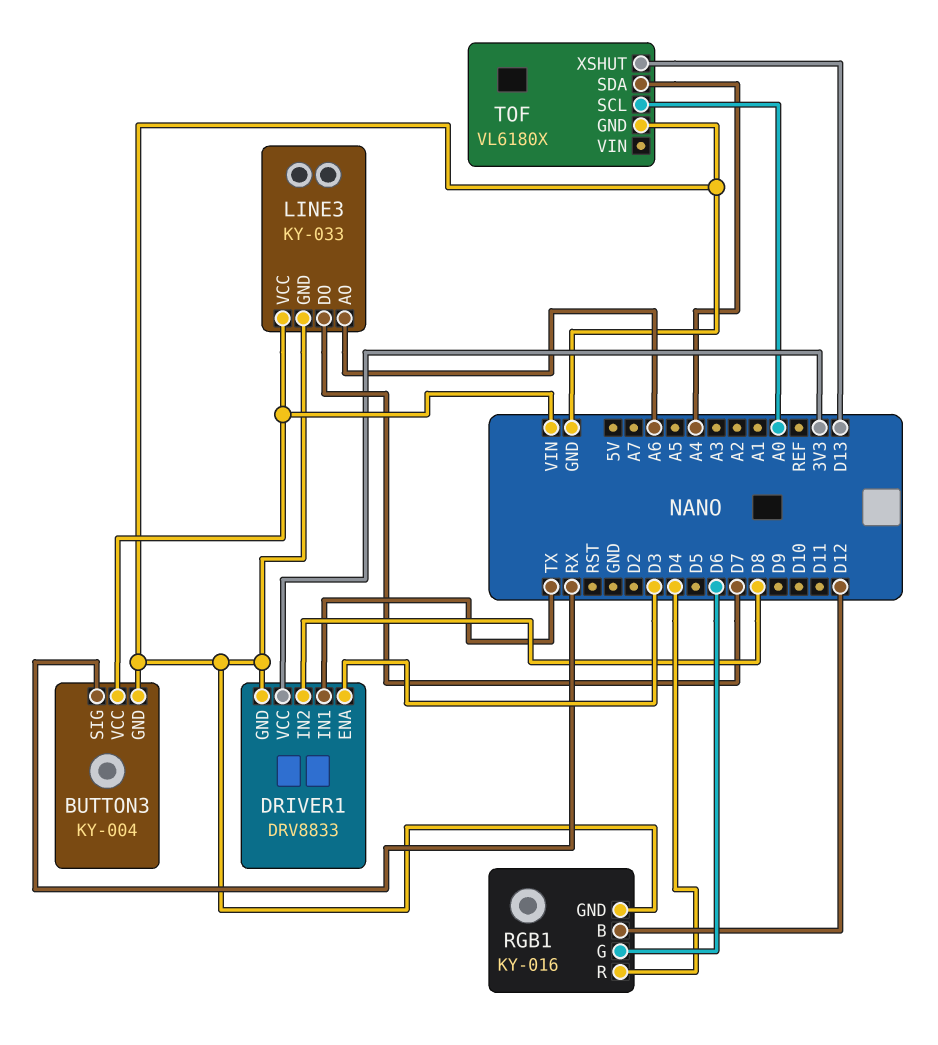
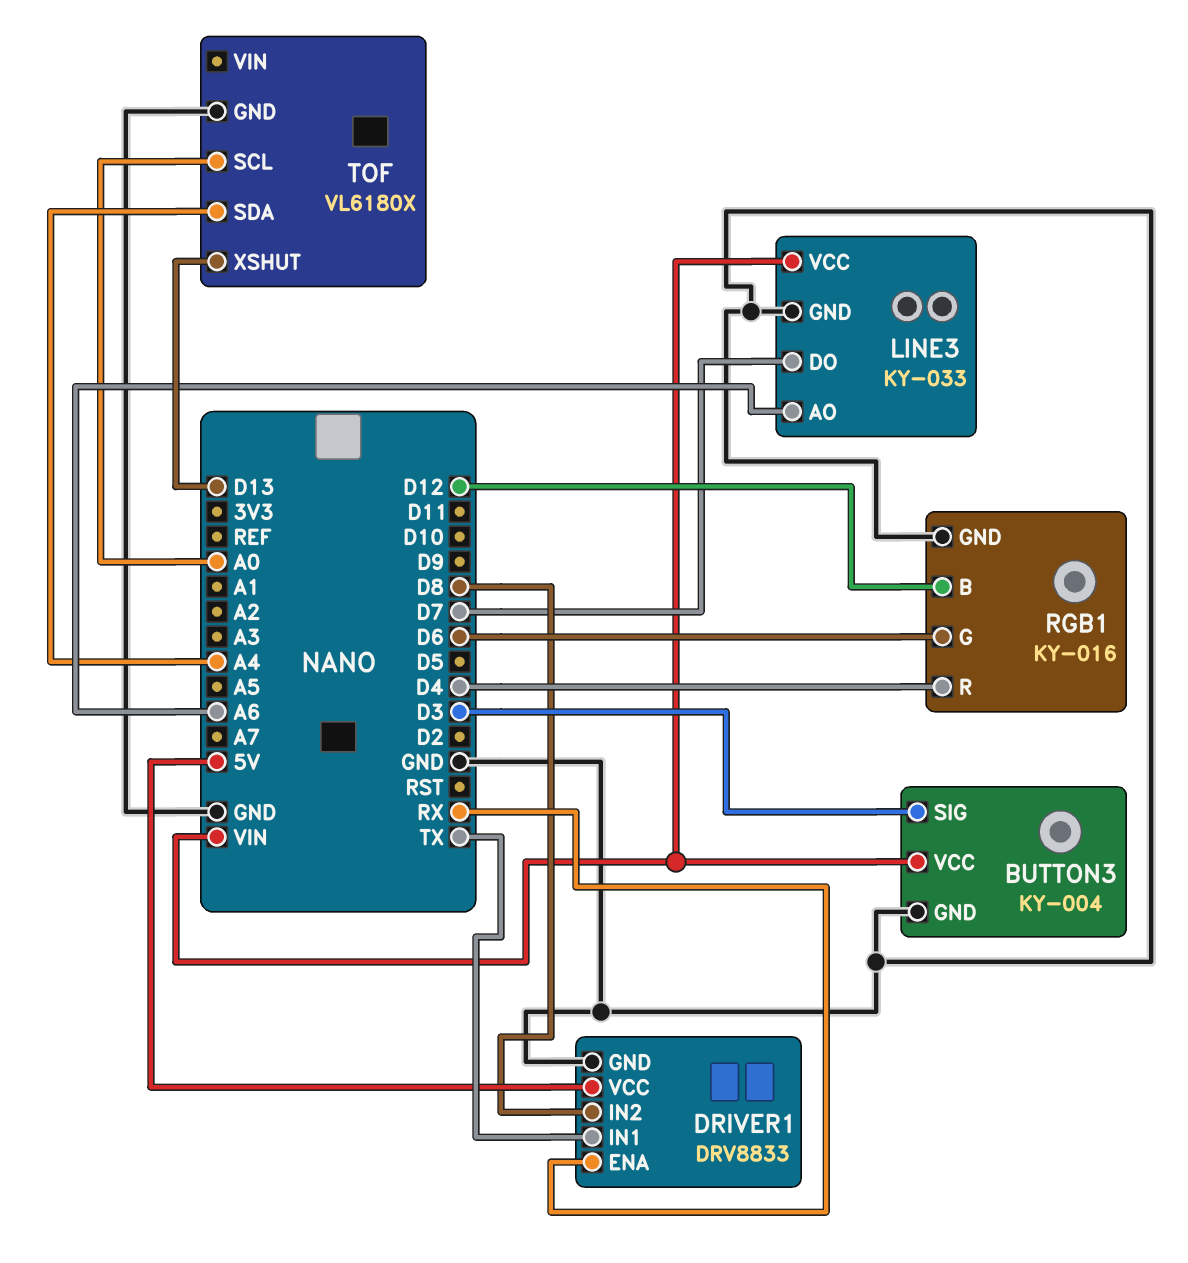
BUTTON3 pin SIG: RX -> D3
DRIVER1 pin ENA: D3 -> RX
DRIVER1 pin VCC: 3V3 -> 5V

